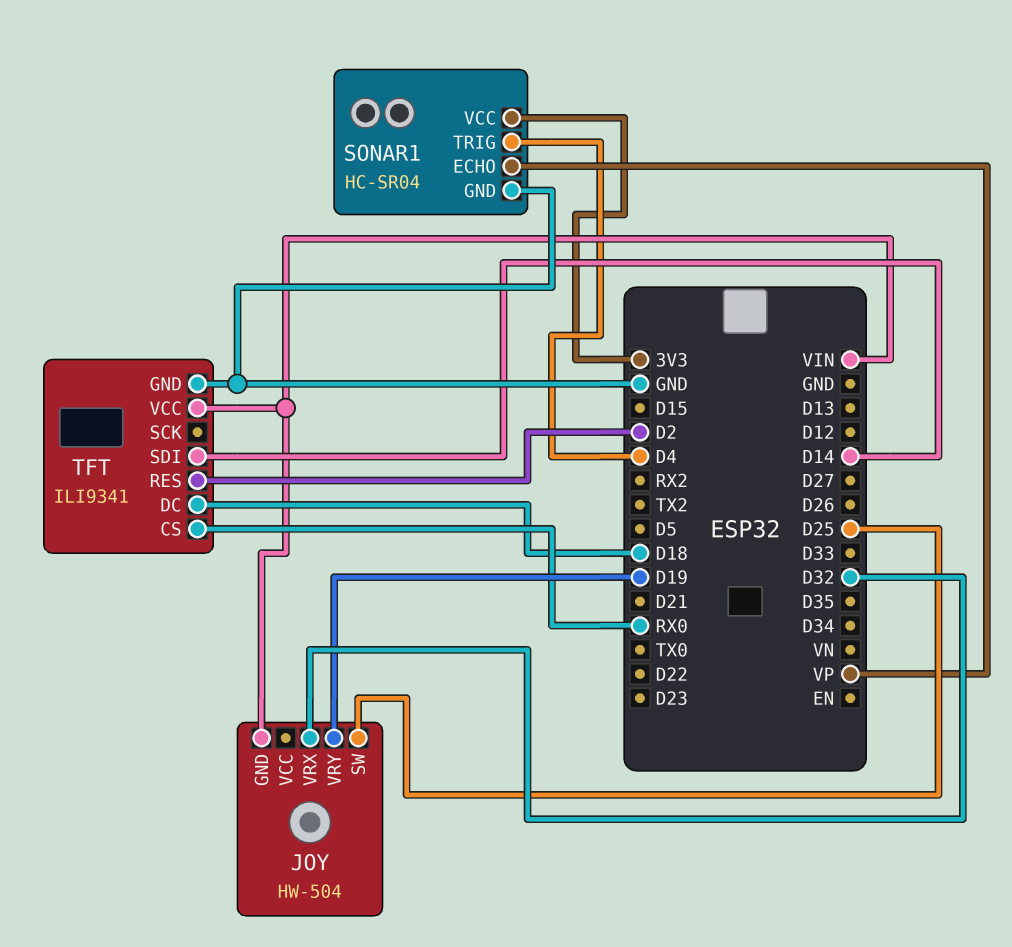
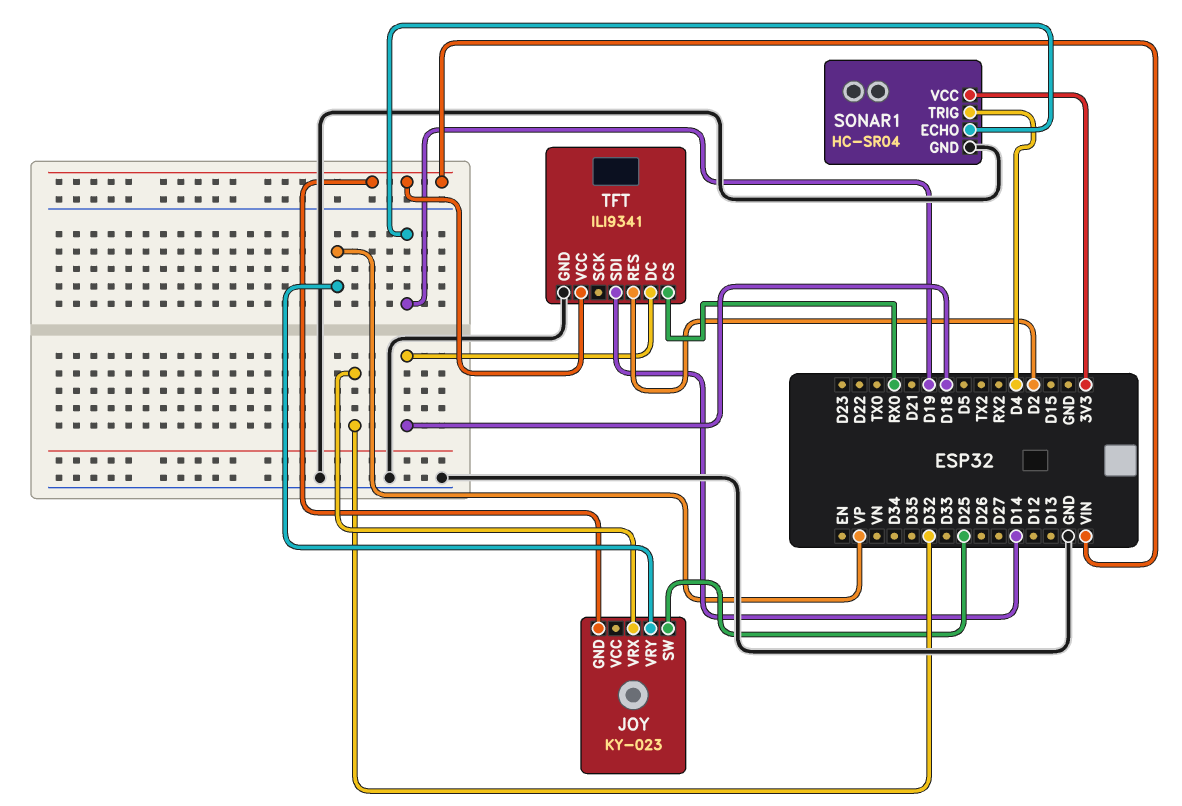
JOY: HW-504 -> KY-023
JOY pin VRY: D19 -> VP
SONAR1 pin ECHO: VP -> D19

